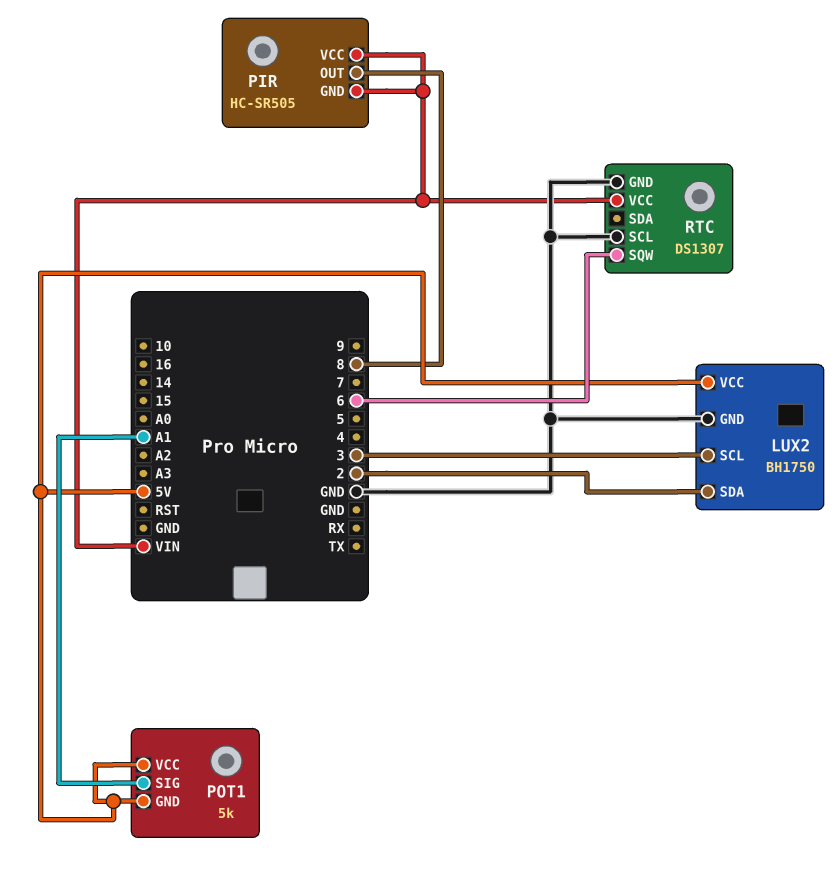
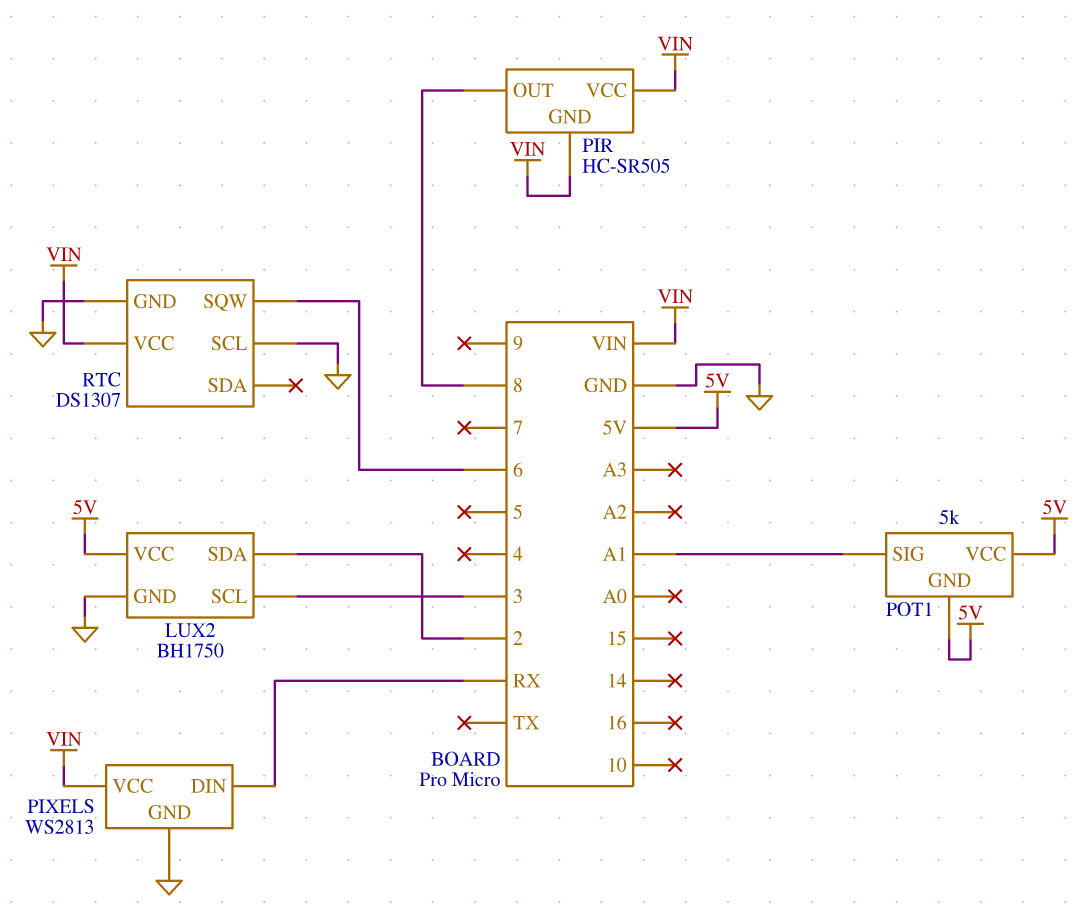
PIXELS: none -> WS2813
PIXELS pin DIN: none -> RX
PIXELS pin GND: none -> GND
PIXELS pin VCC: none -> VIN

